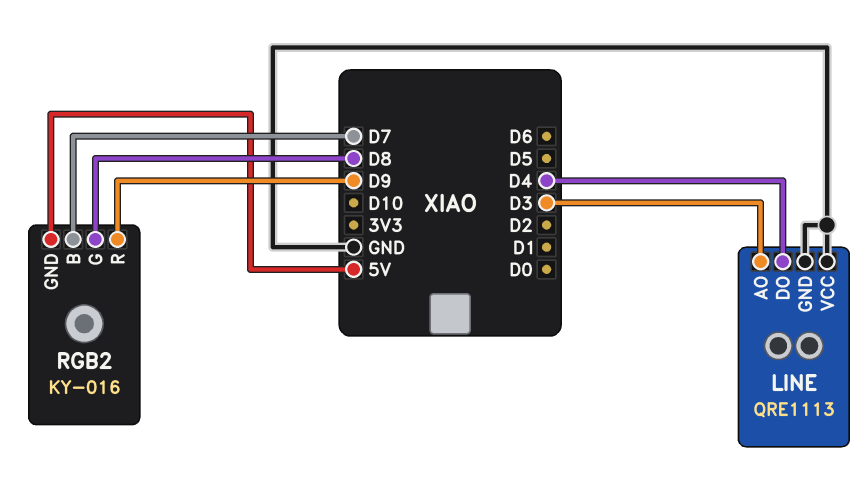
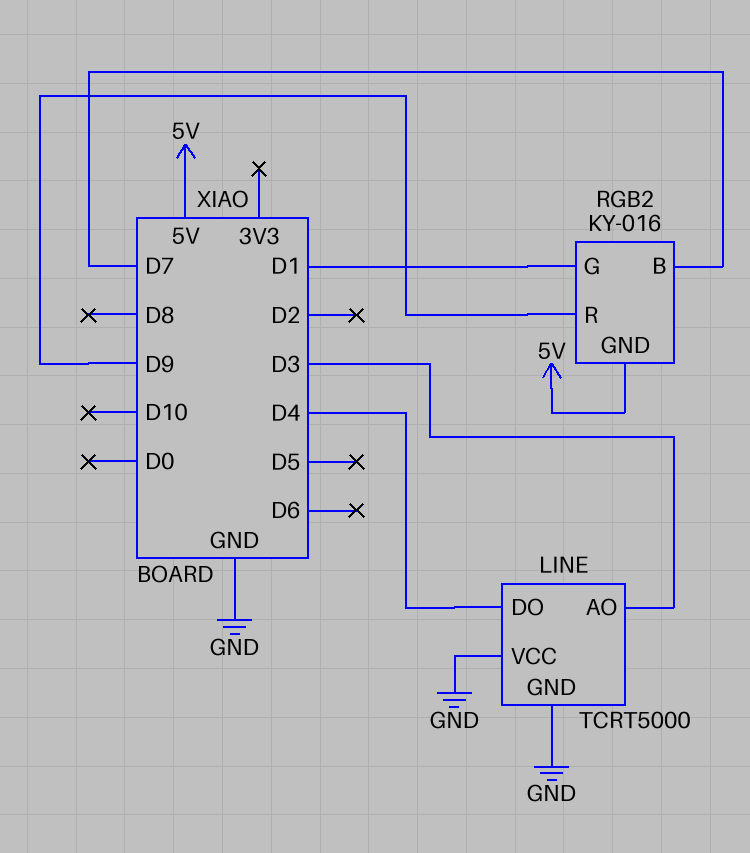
LINE: QRE1113 -> TCRT5000
RGB2 pin G: D8 -> D1

